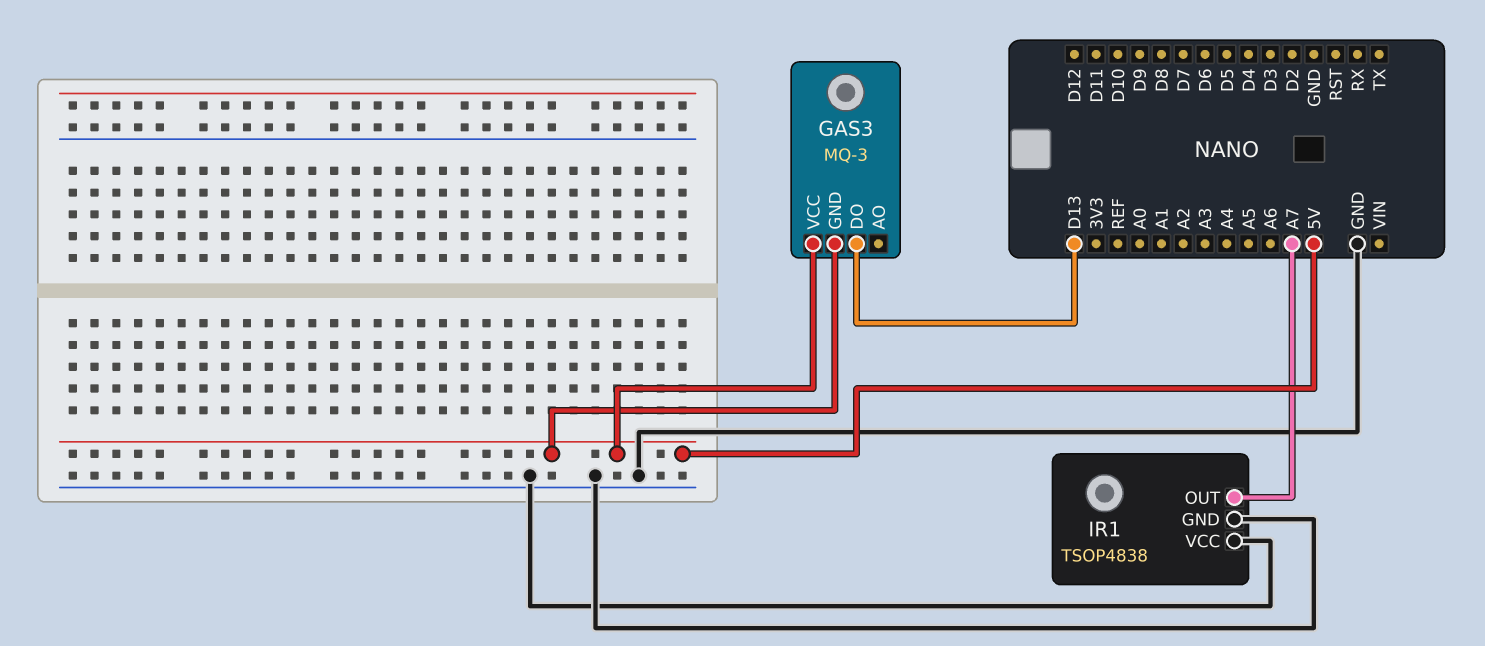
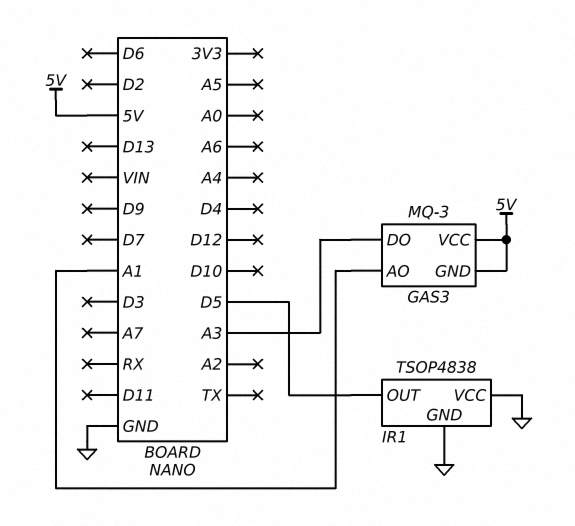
GAS3 pin AO: none -> A1
GAS3 pin DO: D13 -> A3
IR1 pin OUT: A7 -> D5

